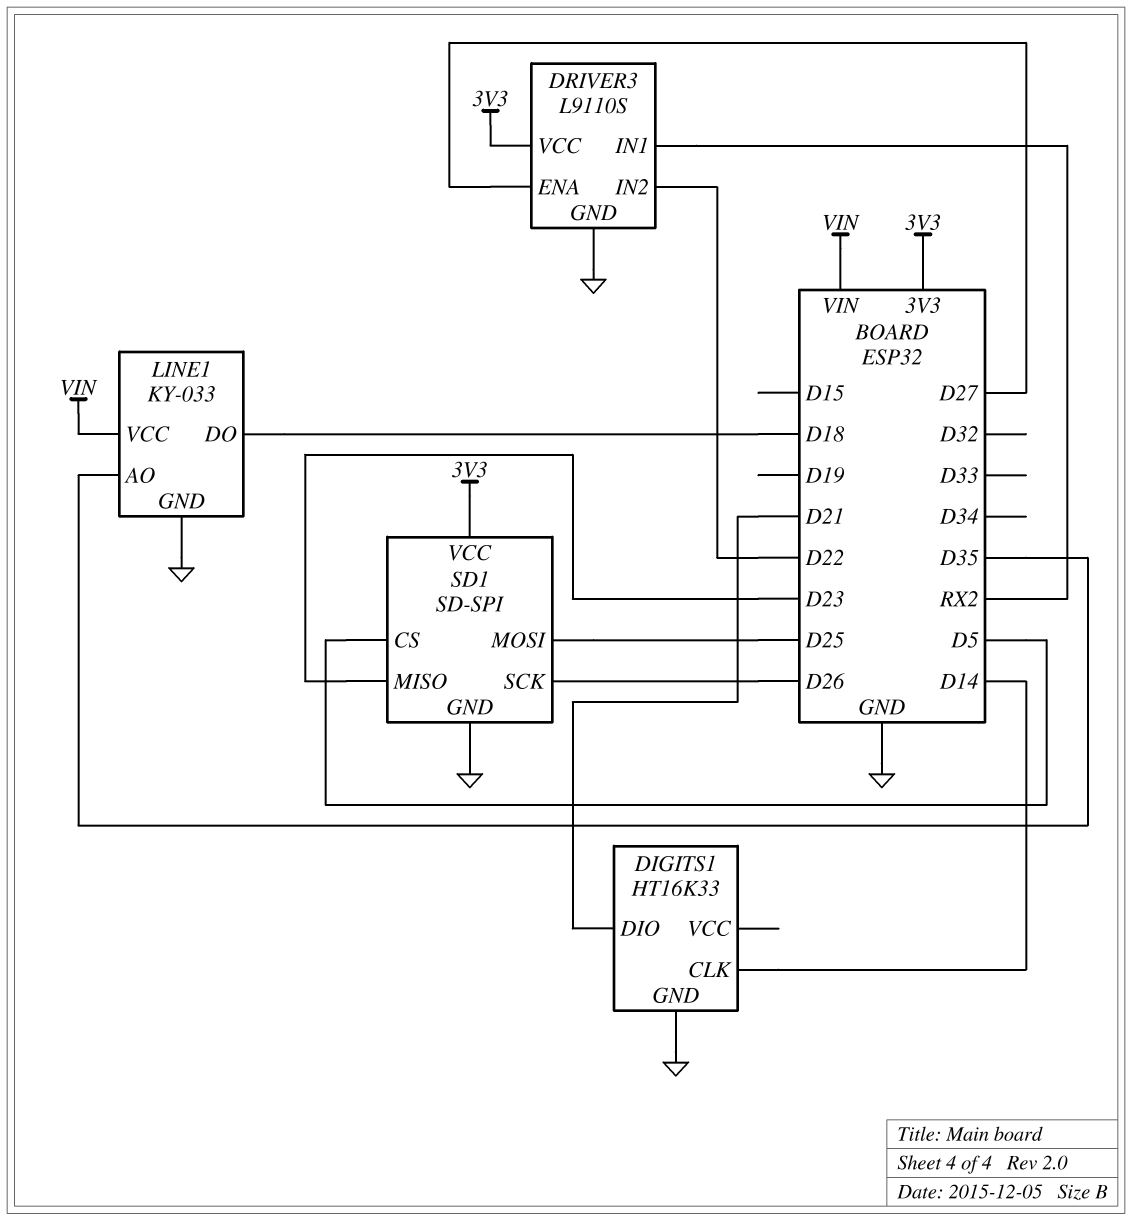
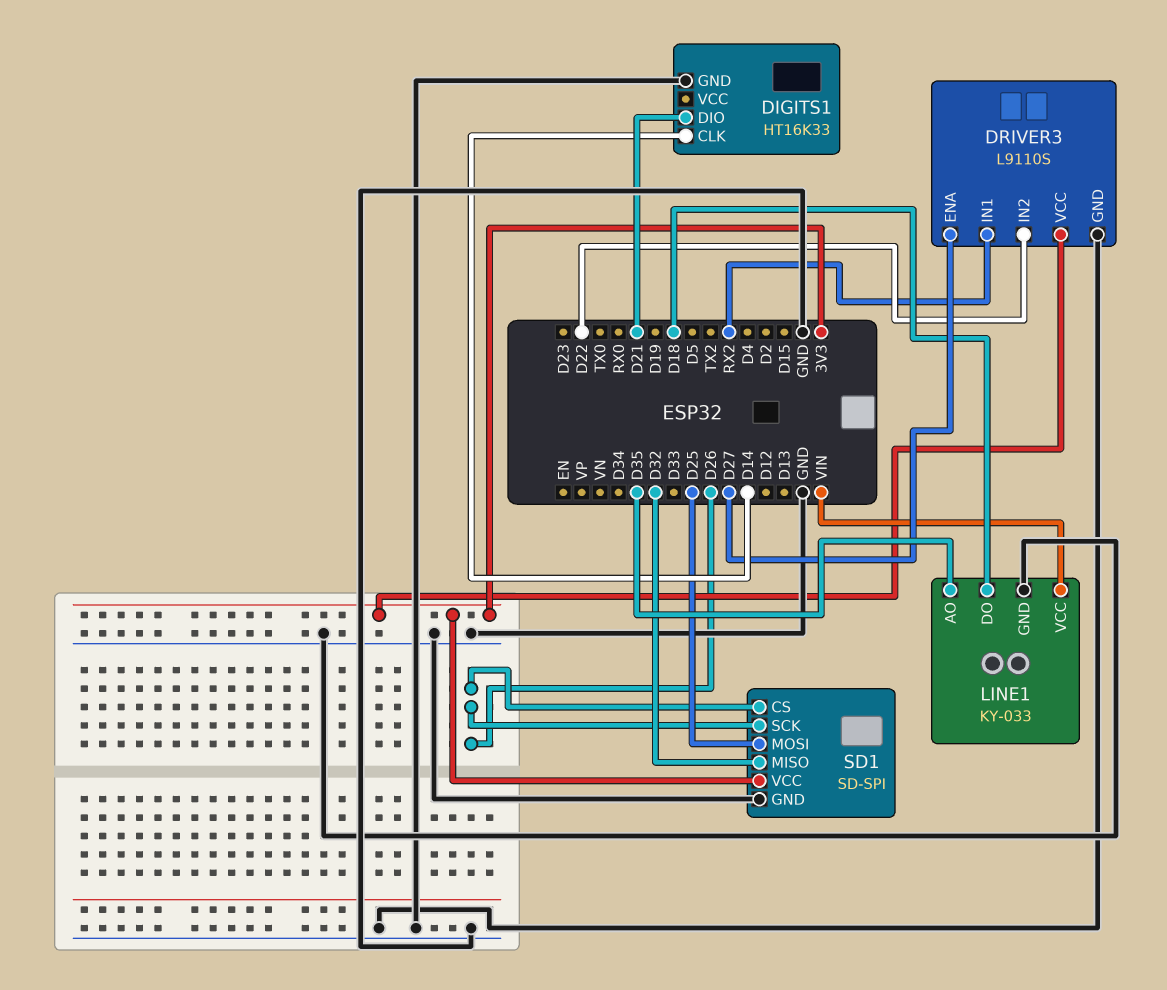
SD1 pin CS: D5 -> D26
SD1 pin MISO: D23 -> D32

